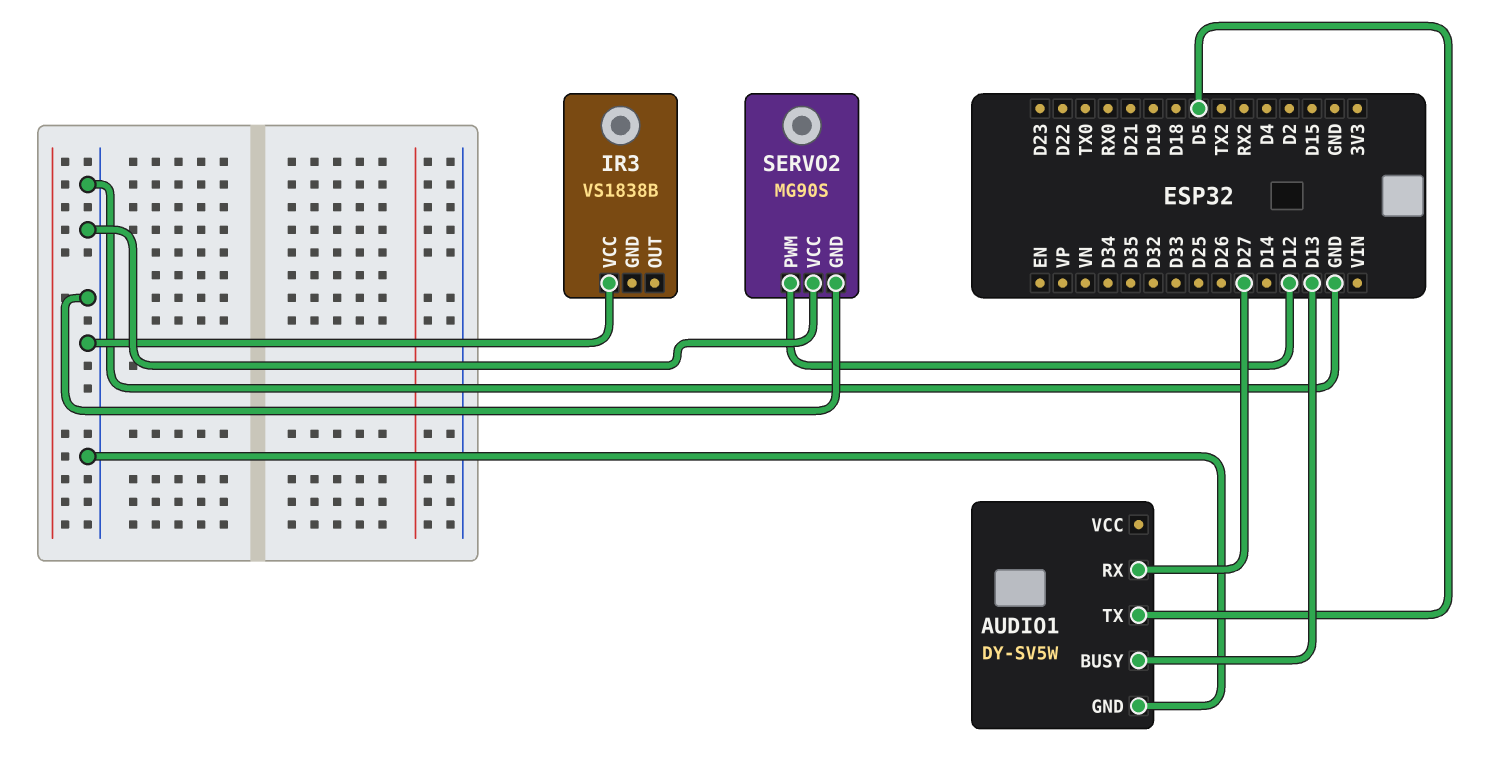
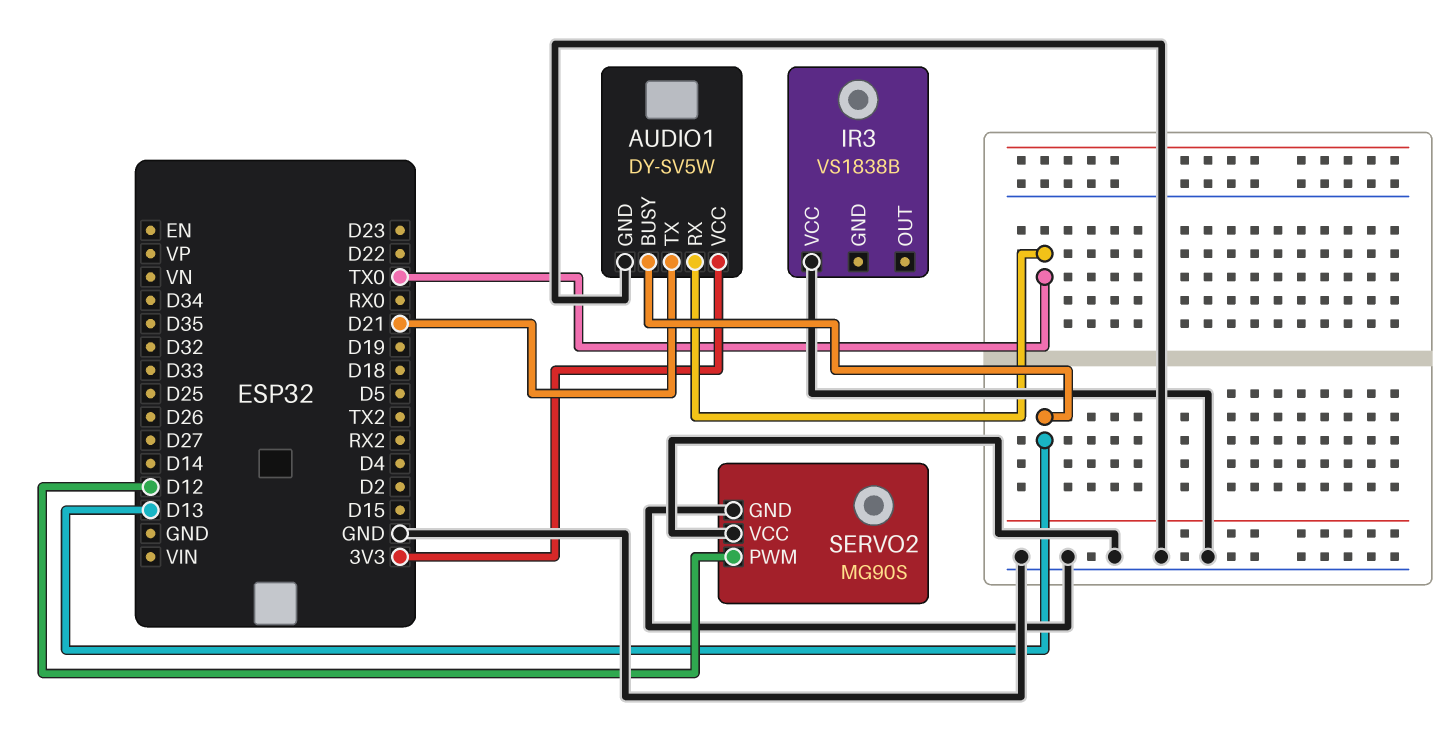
AUDIO1 pin RX: D27 -> TX0
AUDIO1 pin TX: D5 -> D21
AUDIO1 pin VCC: none -> 3V3

